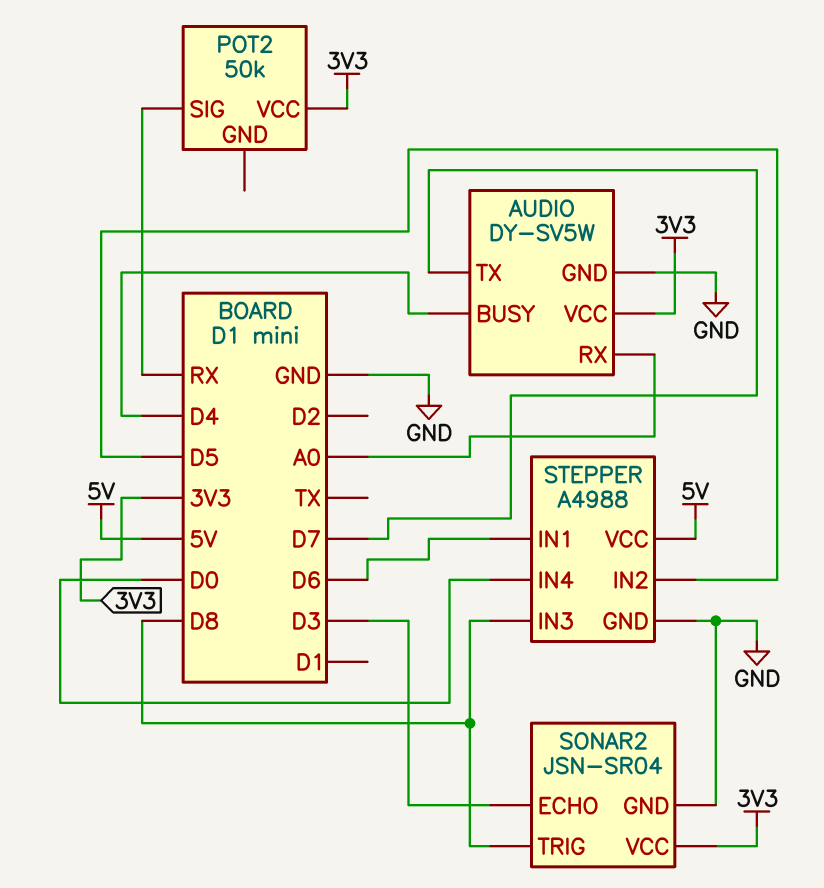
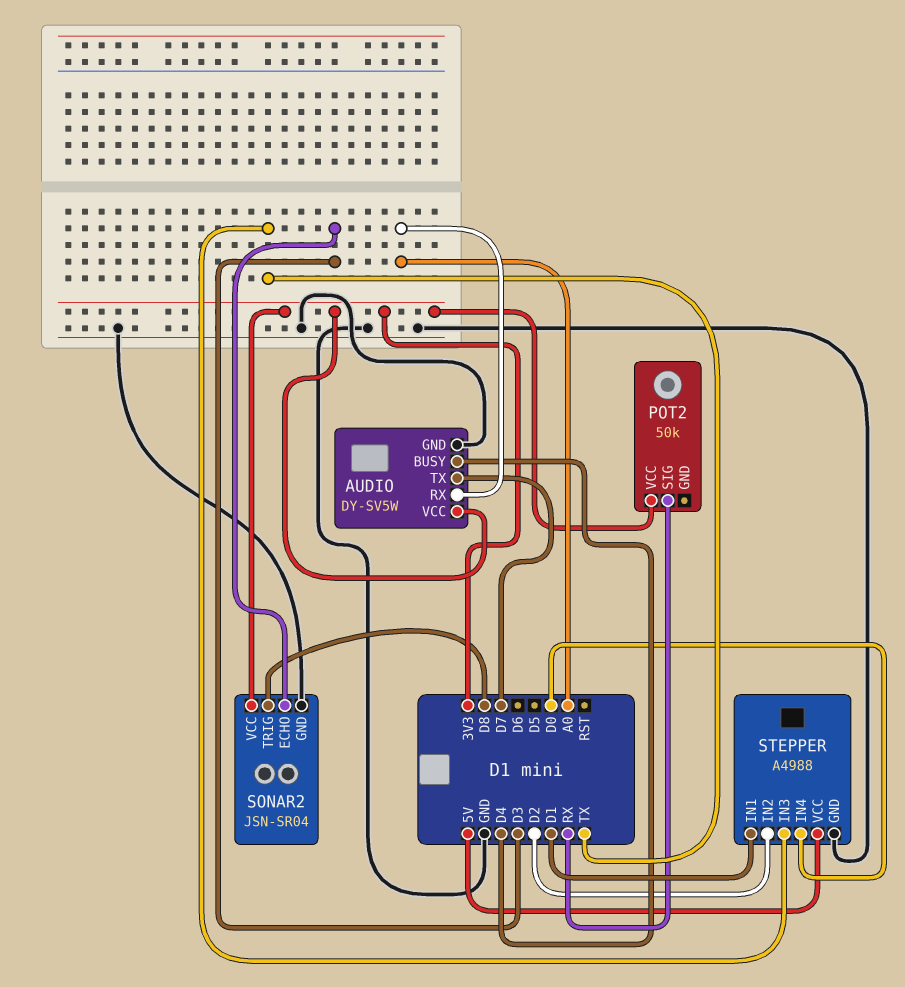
STEPPER pin IN1: D6 -> D1
STEPPER pin IN2: D5 -> D2
STEPPER pin IN3: D8 -> TX

